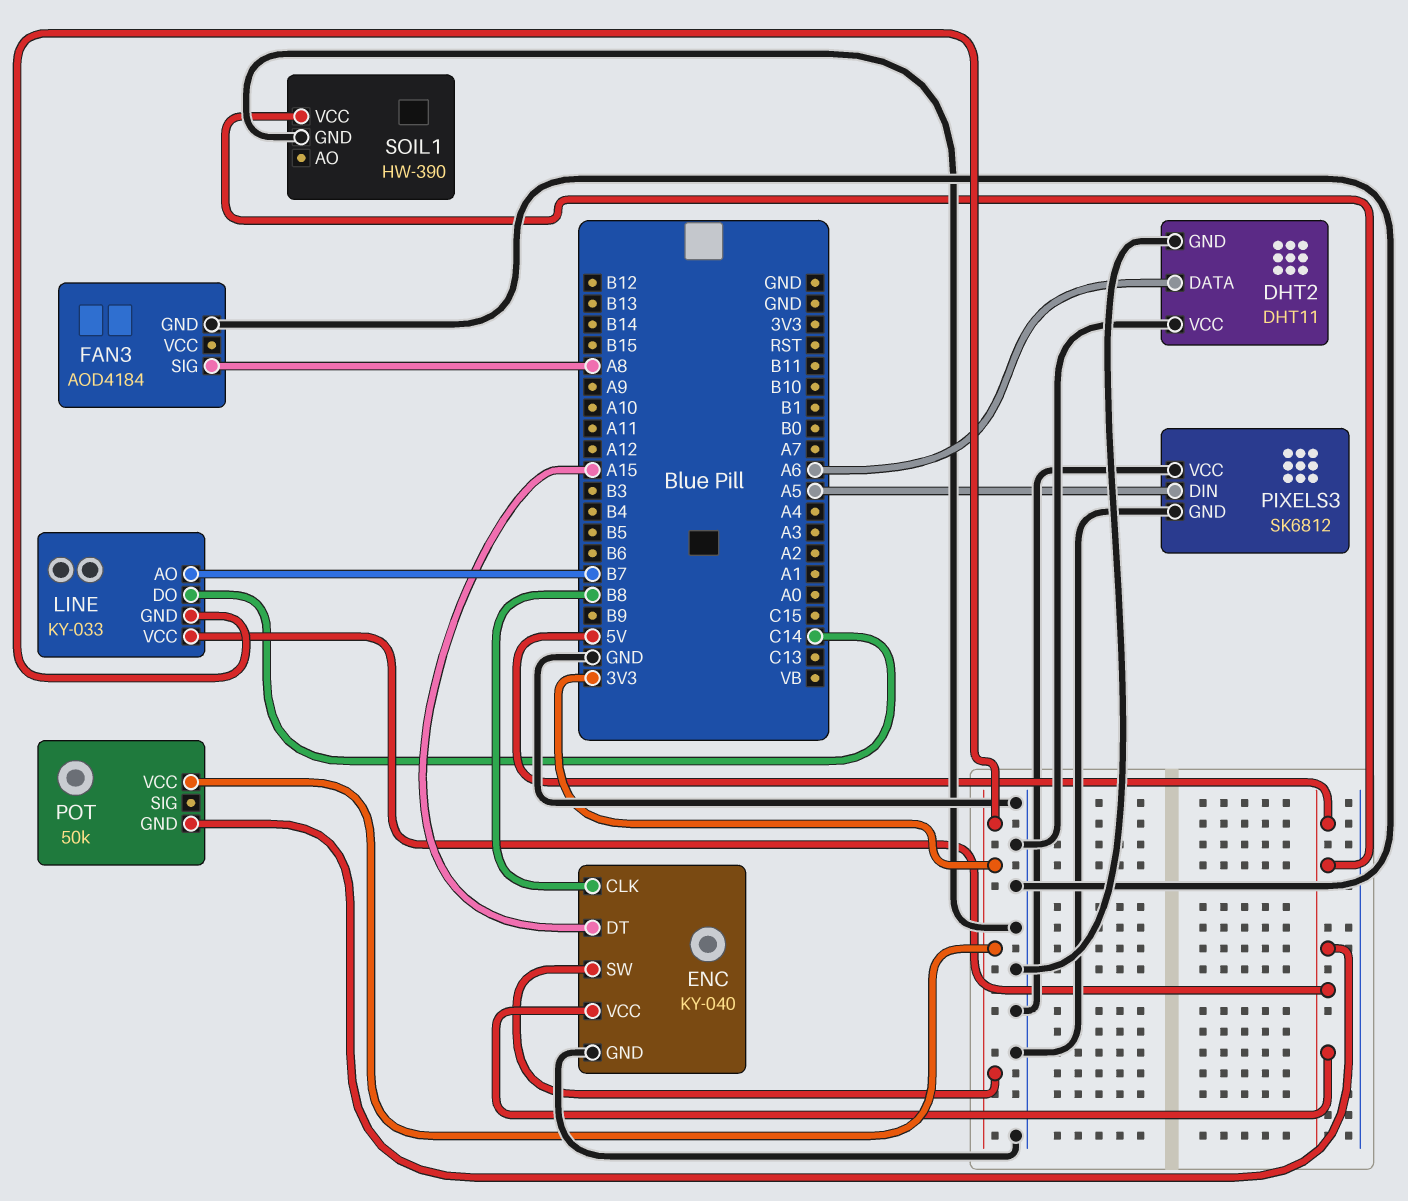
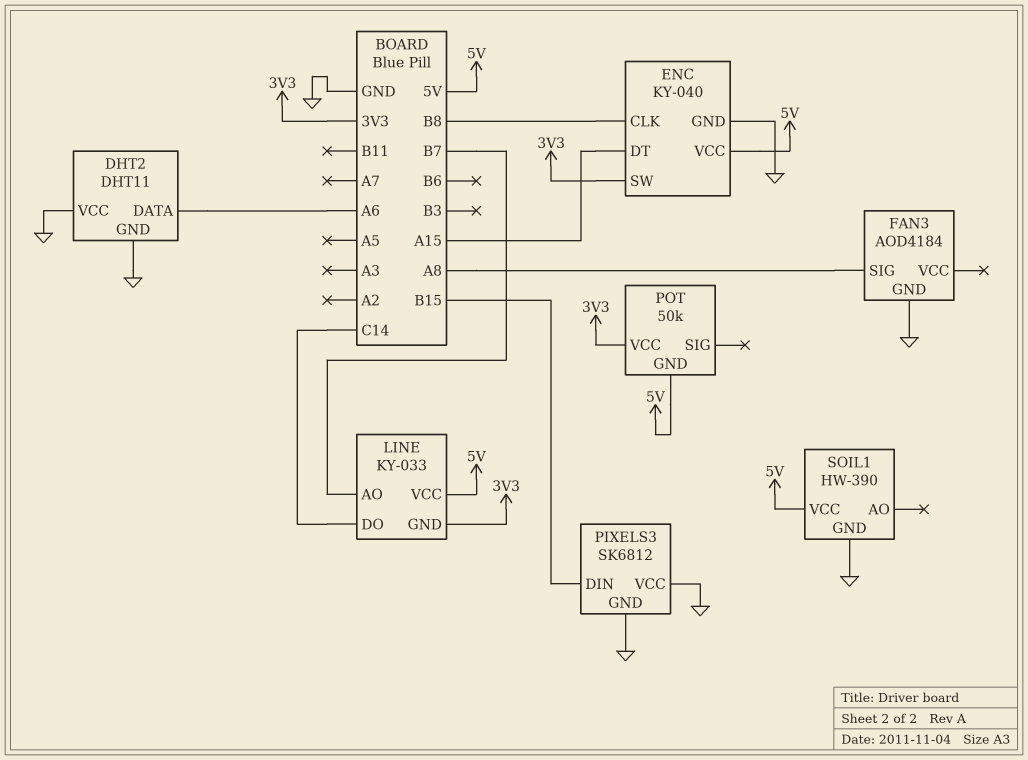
PIXELS3 pin DIN: A5 -> B15

